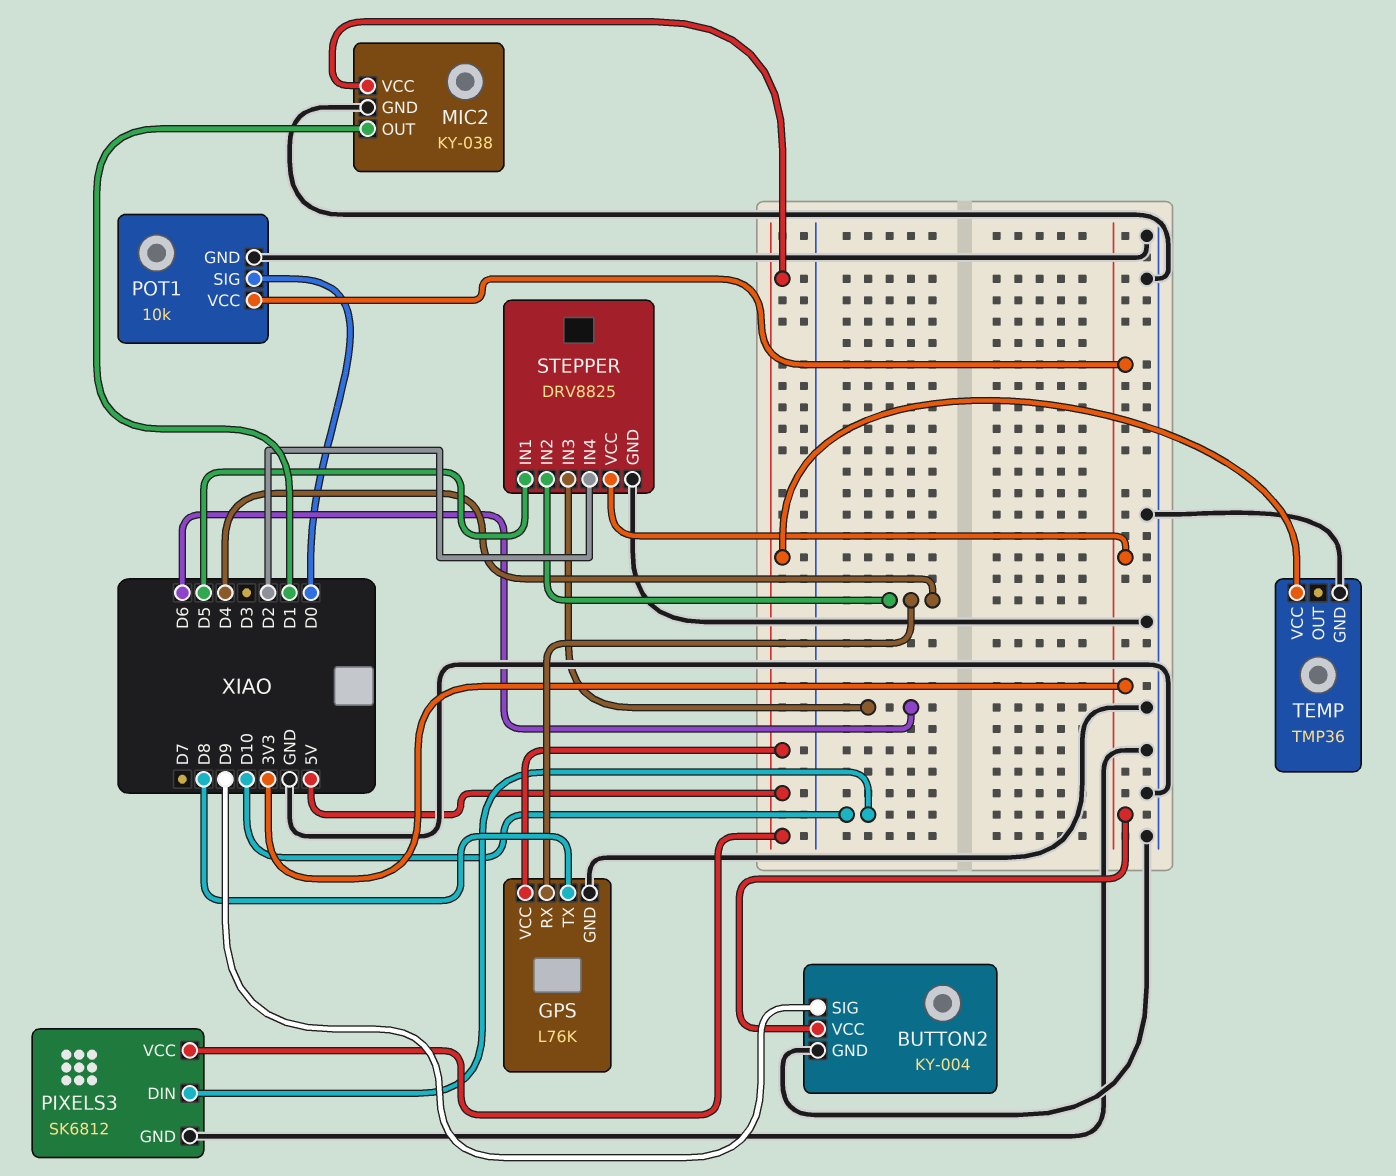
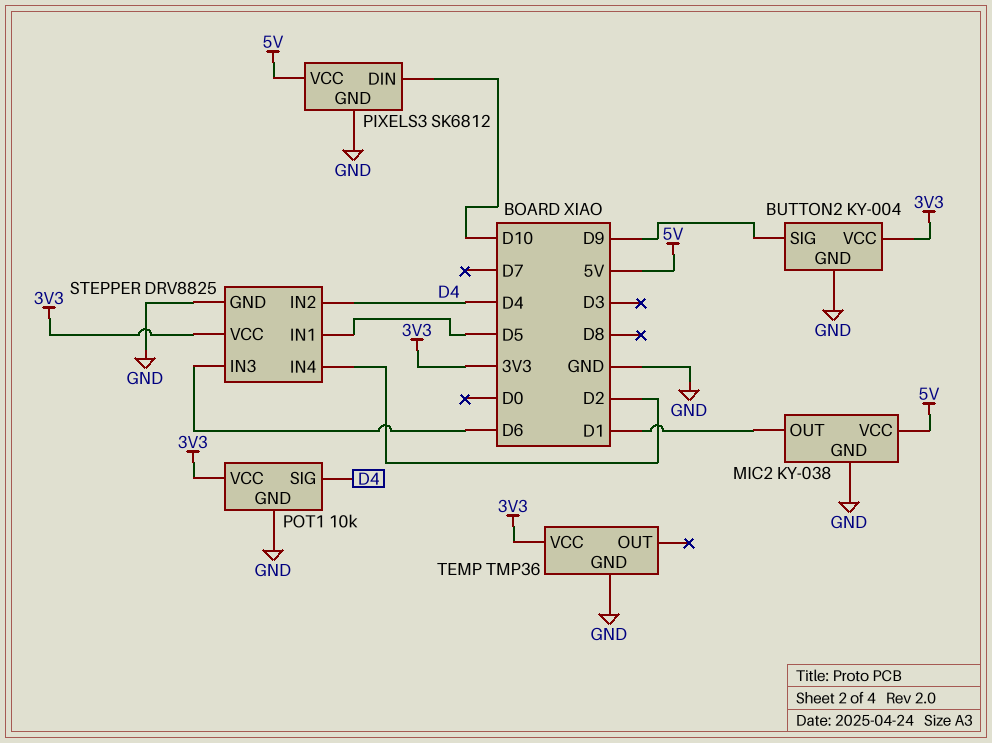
GPS: L76K -> none
GPS pin GND: GND -> none
GPS pin RX: D4 -> none
GPS pin TX: D8 -> none
GPS pin VCC: 5V -> none
POT1 pin SIG: D0 -> D4
TEMP pin VCC: 5V -> 3V3

